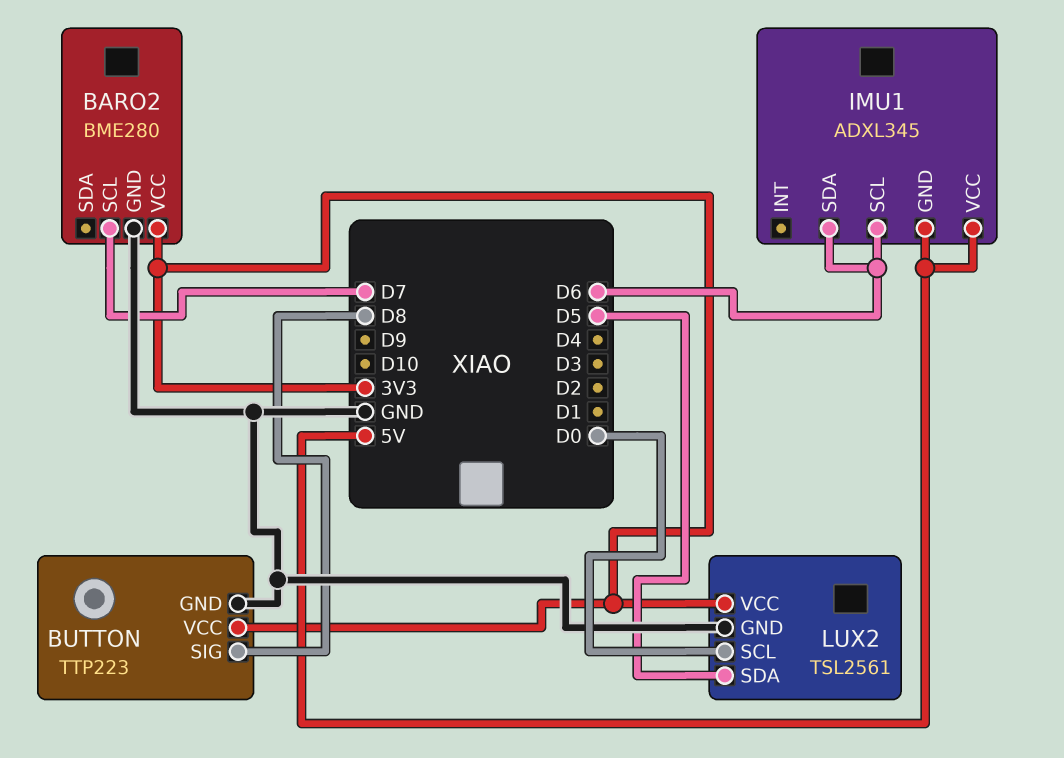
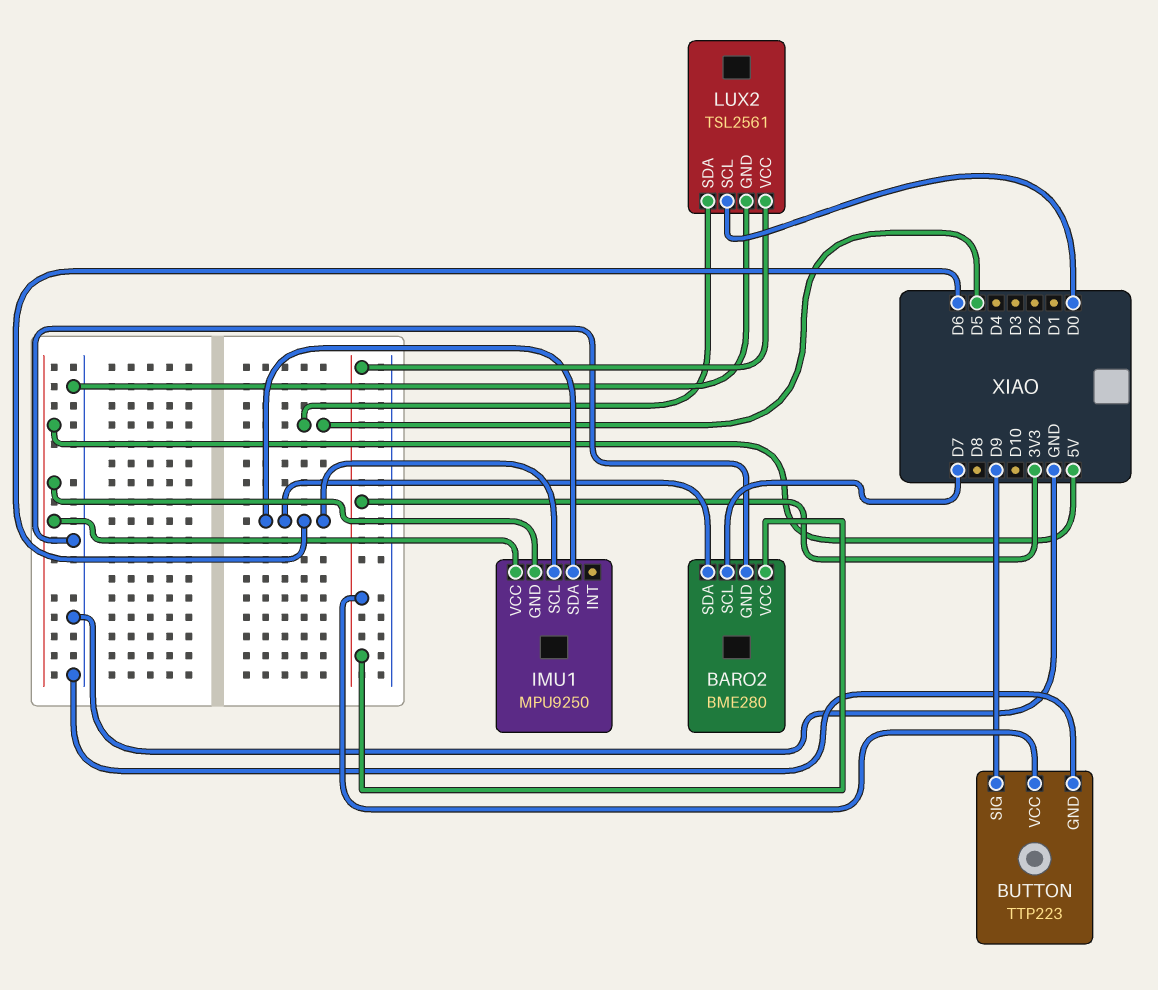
BARO2 pin SDA: none -> D6
BUTTON pin SIG: D8 -> D9
IMU1: ADXL345 -> MPU9250

